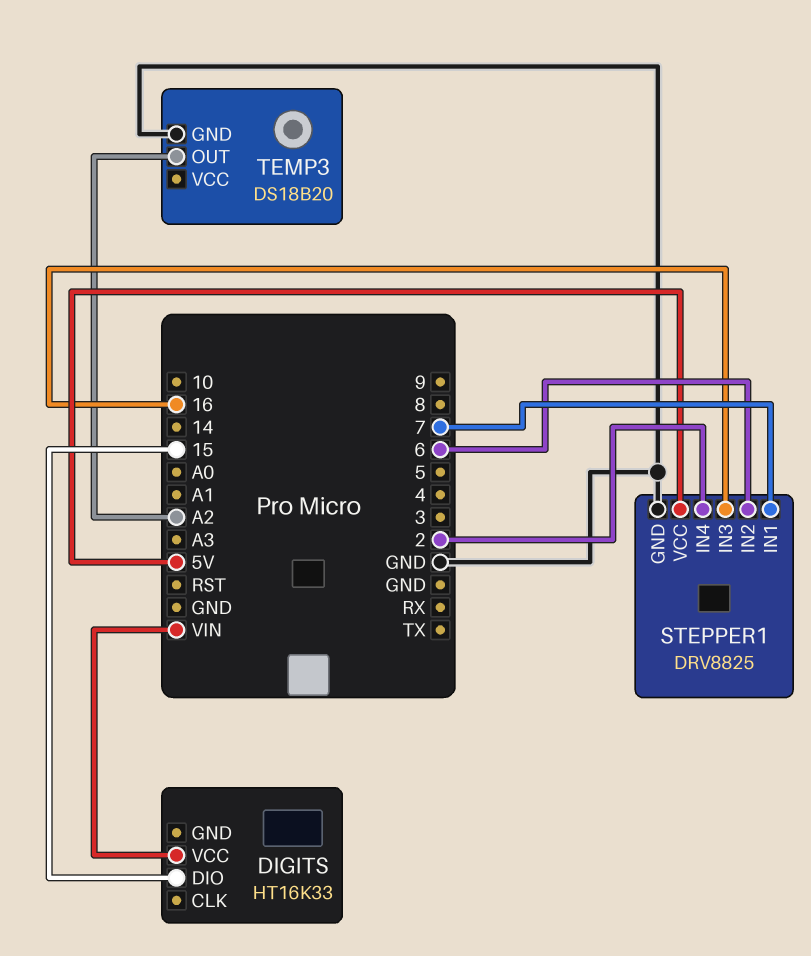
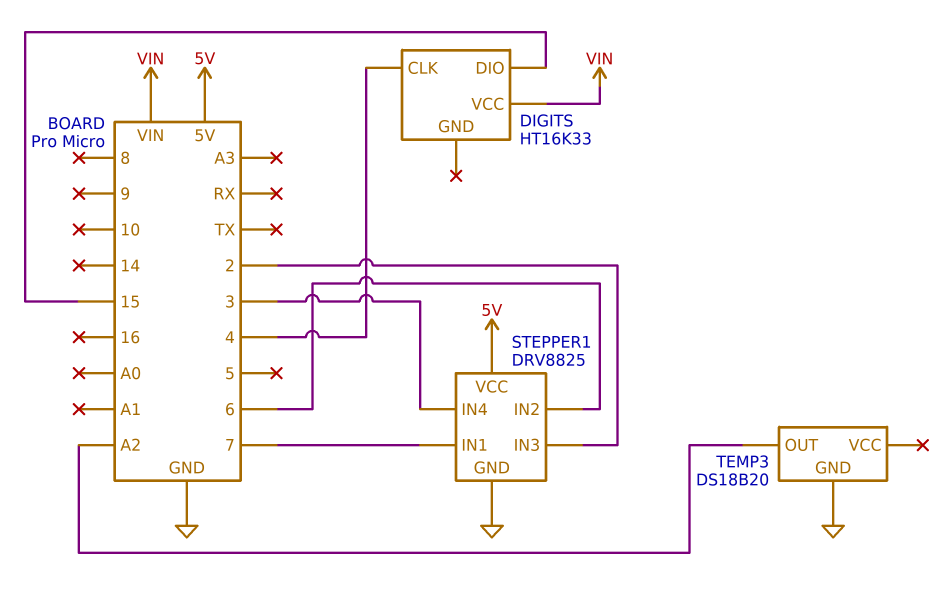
DIGITS pin CLK: none -> 4
STEPPER1 pin IN3: 16 -> 2
STEPPER1 pin IN4: 2 -> 3

